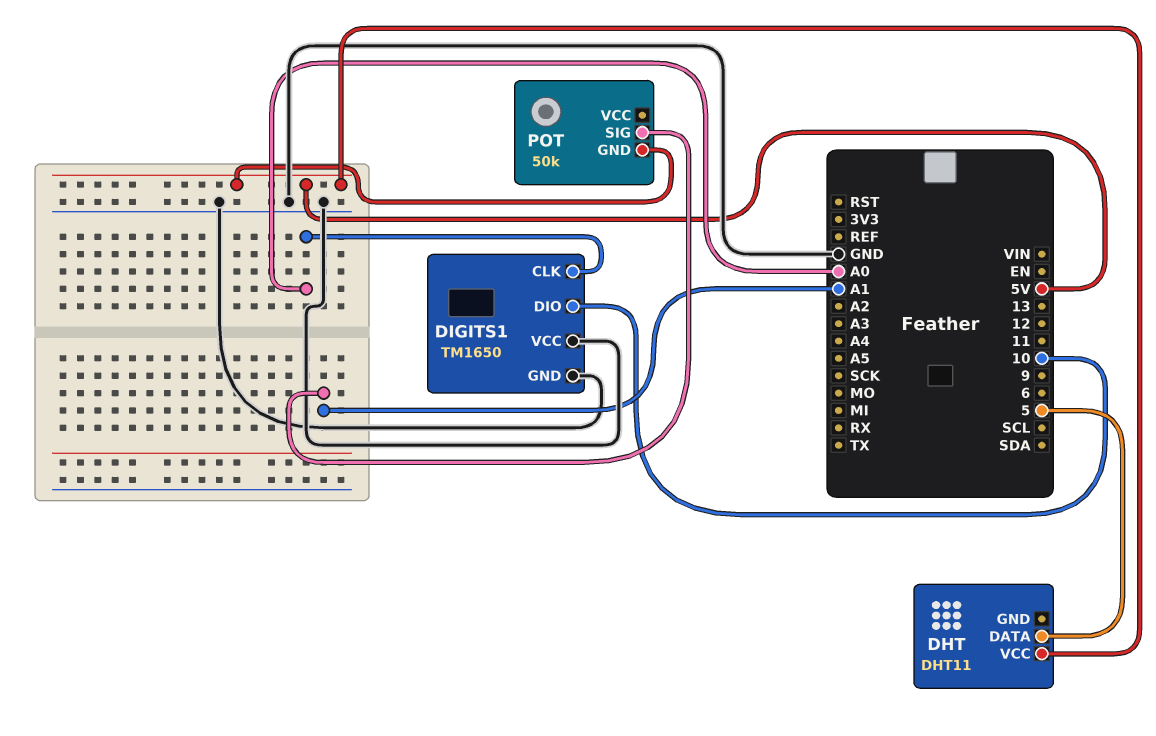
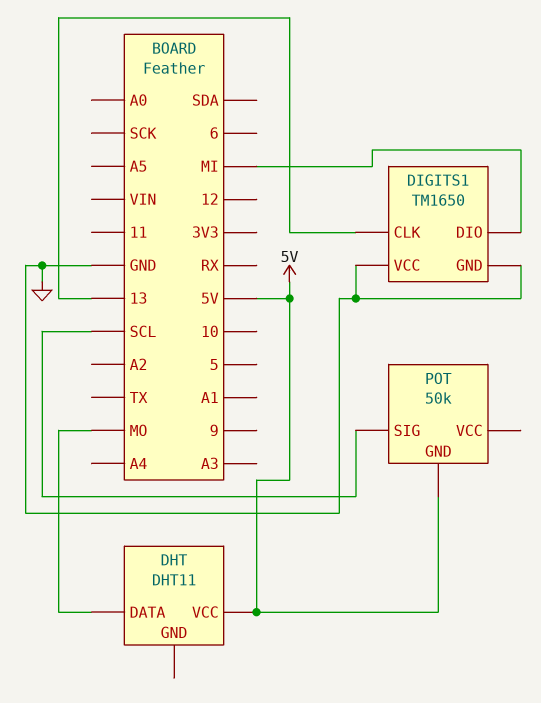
DHT pin DATA: 5 -> MO
DIGITS1 pin CLK: A0 -> 13
DIGITS1 pin DIO: 10 -> MI
POT pin SIG: A1 -> SCL

